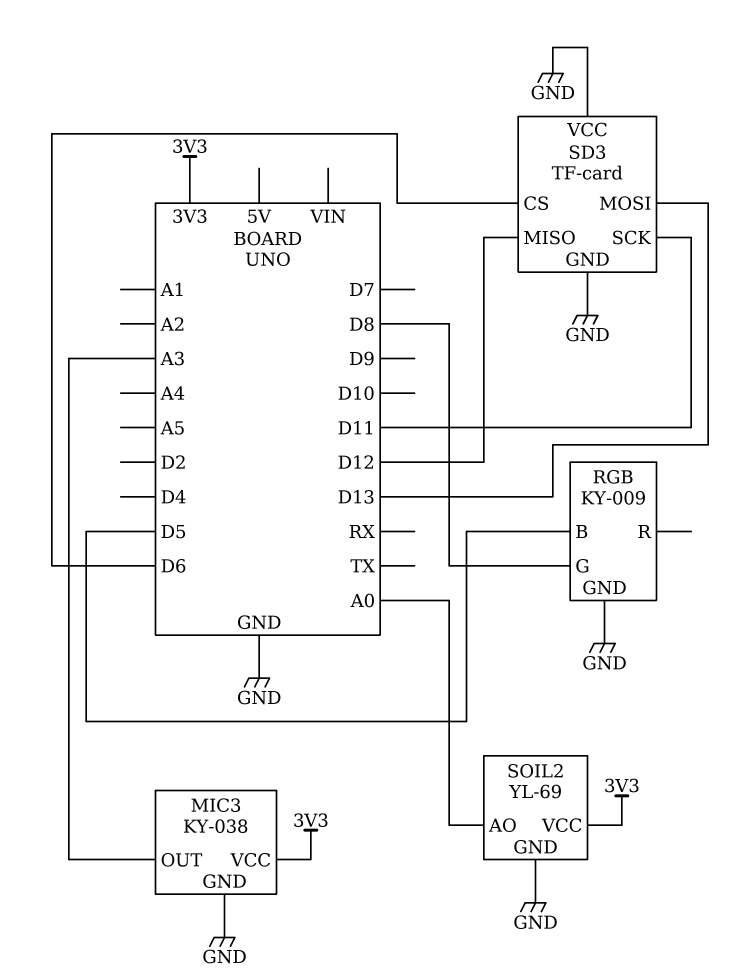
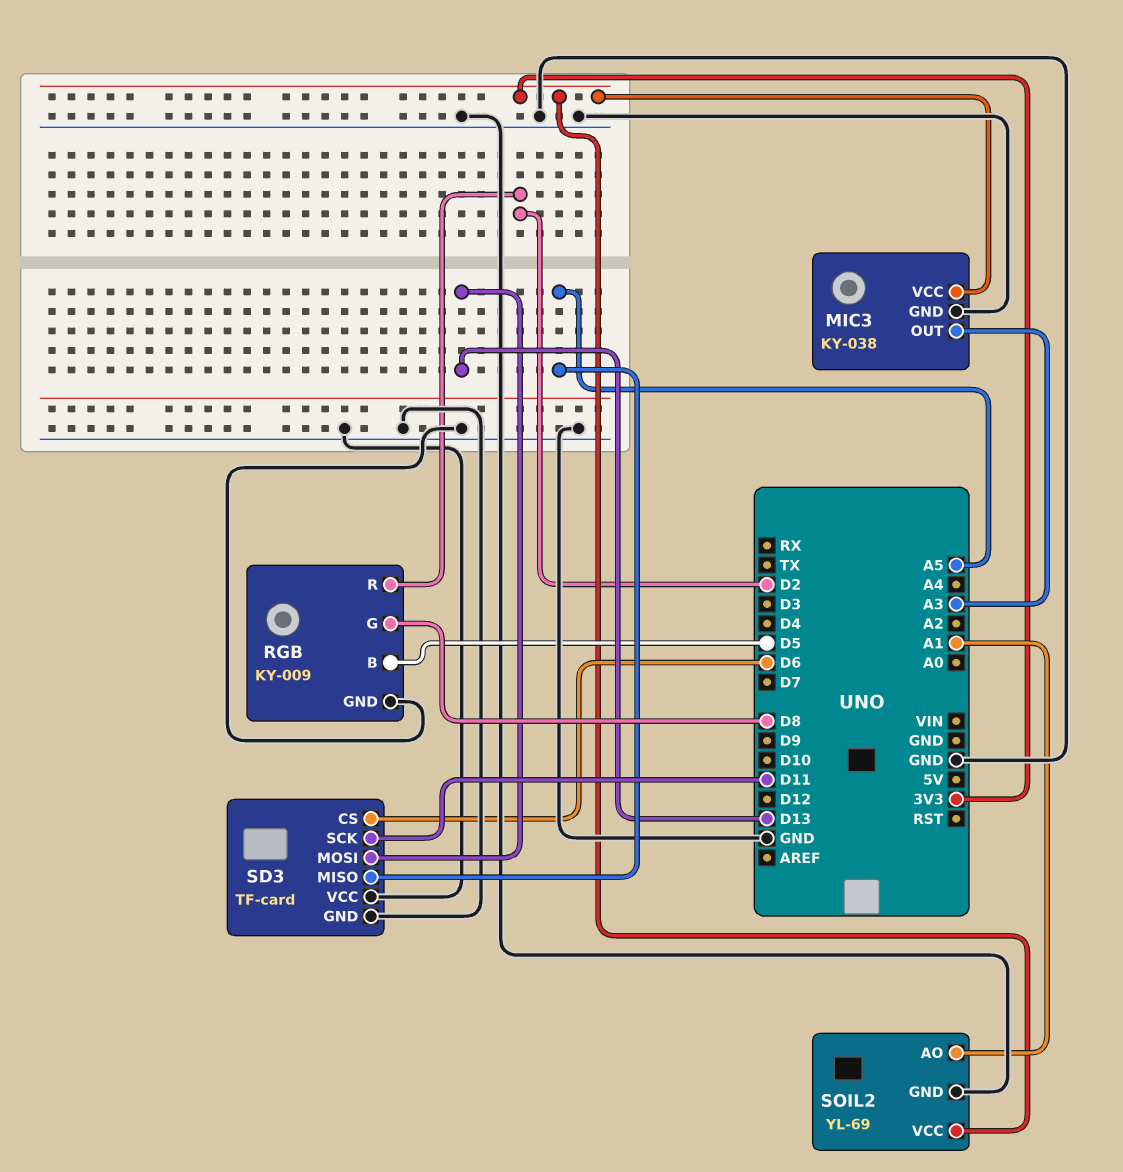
RGB pin R: none -> D2
SD3 pin MISO: D12 -> A5
SOIL2 pin AO: A0 -> A1

